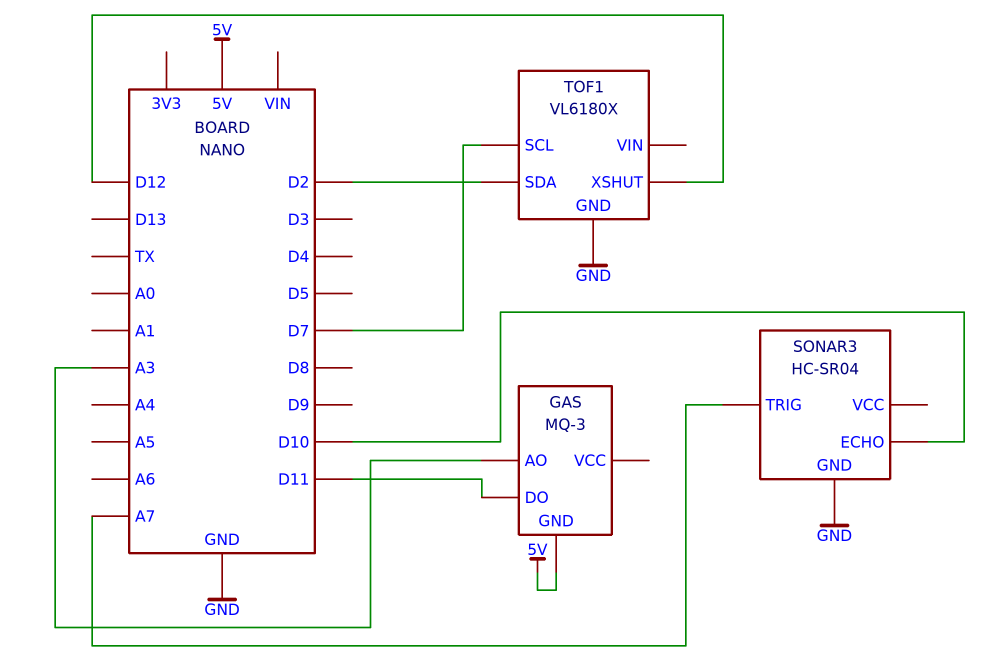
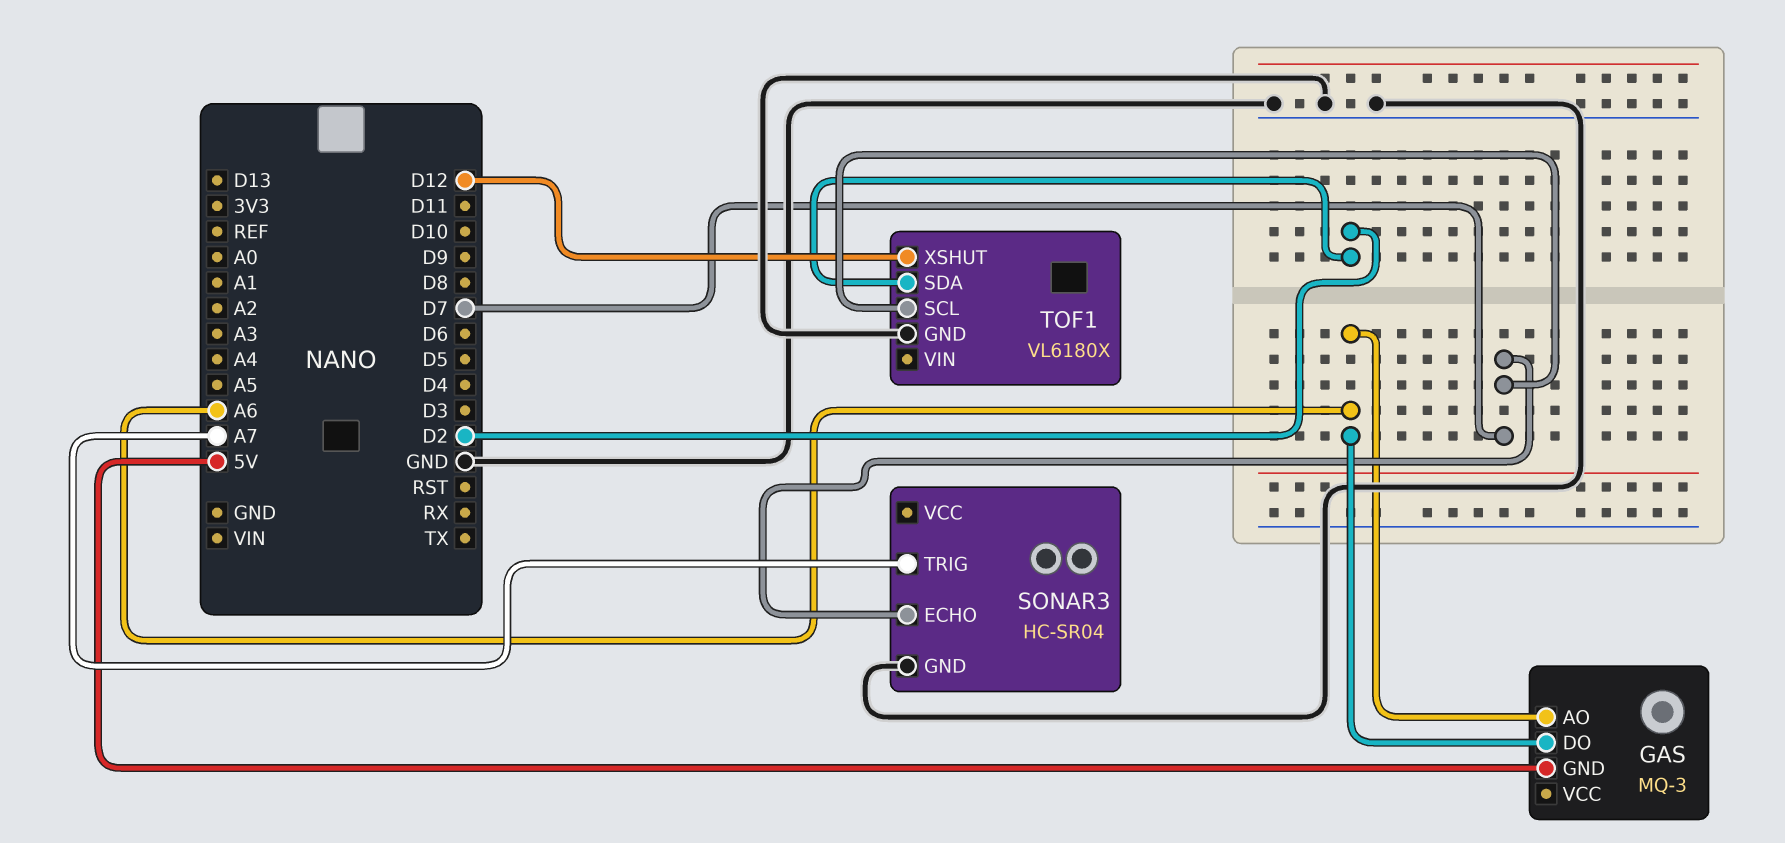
GAS pin AO: A3 -> A6
GAS pin DO: D11 -> A6
SONAR3 pin ECHO: D10 -> D7

